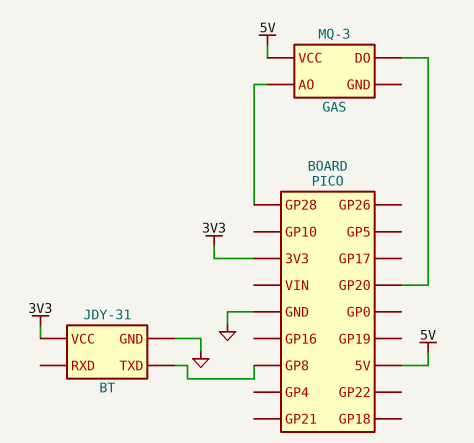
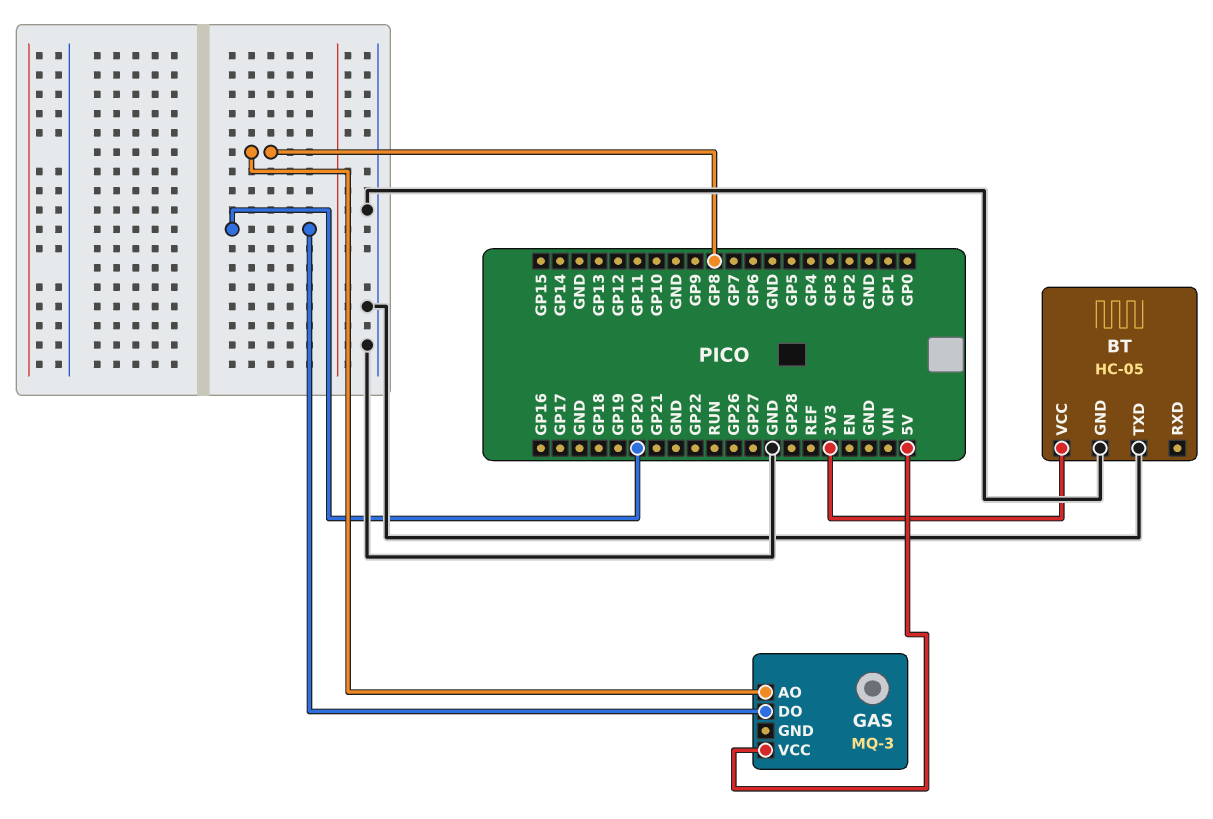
BT: JDY-31 -> HC-05
BT pin TXD: GP8 -> GND
GAS pin AO: GP28 -> GP8

